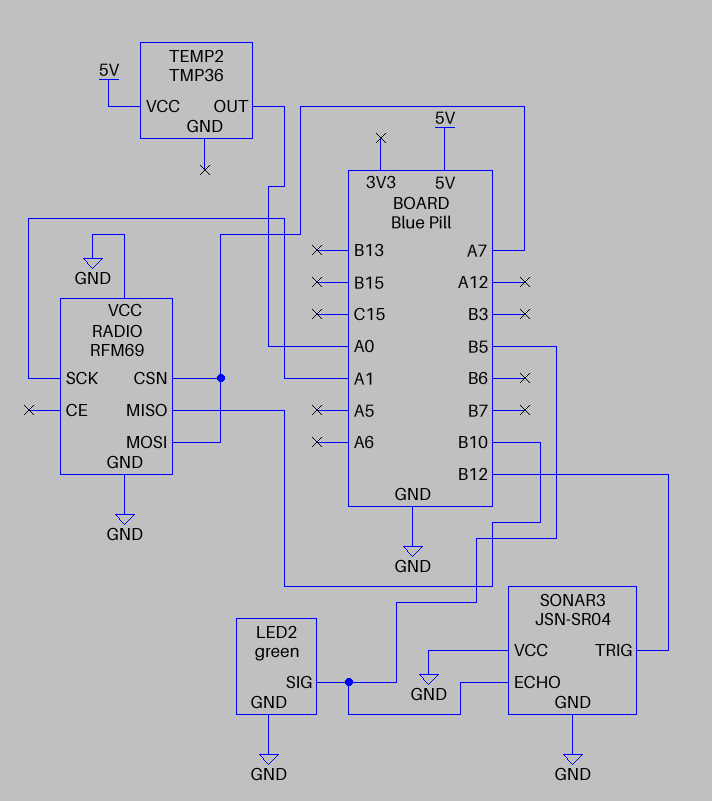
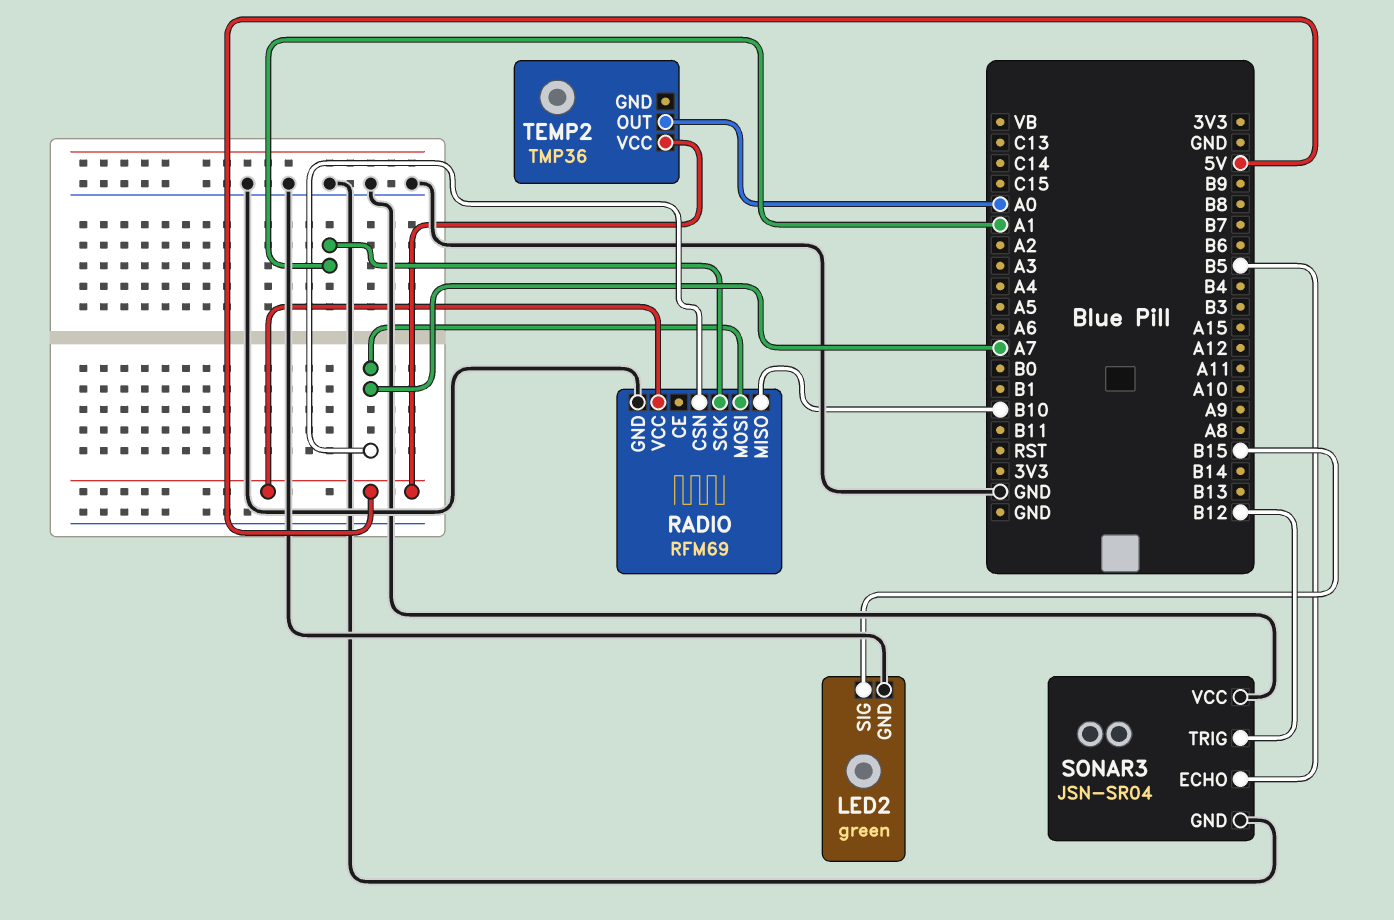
LED2 pin SIG: B5 -> B15
RADIO pin VCC: GND -> 5V

